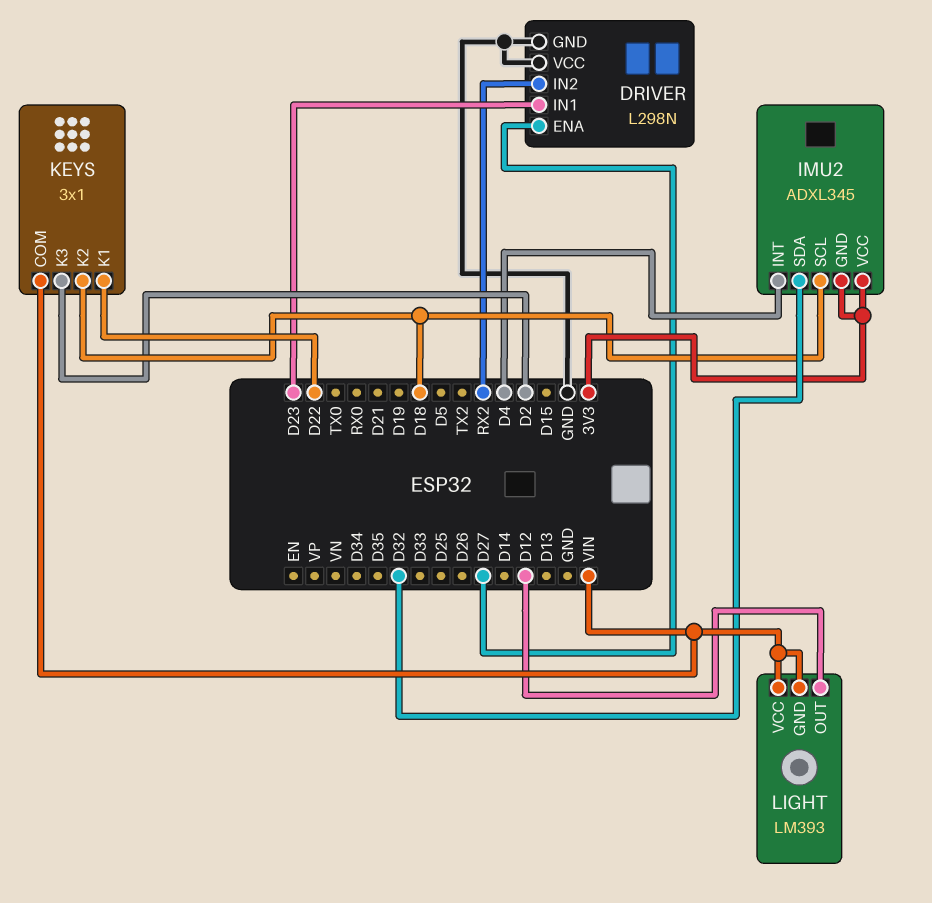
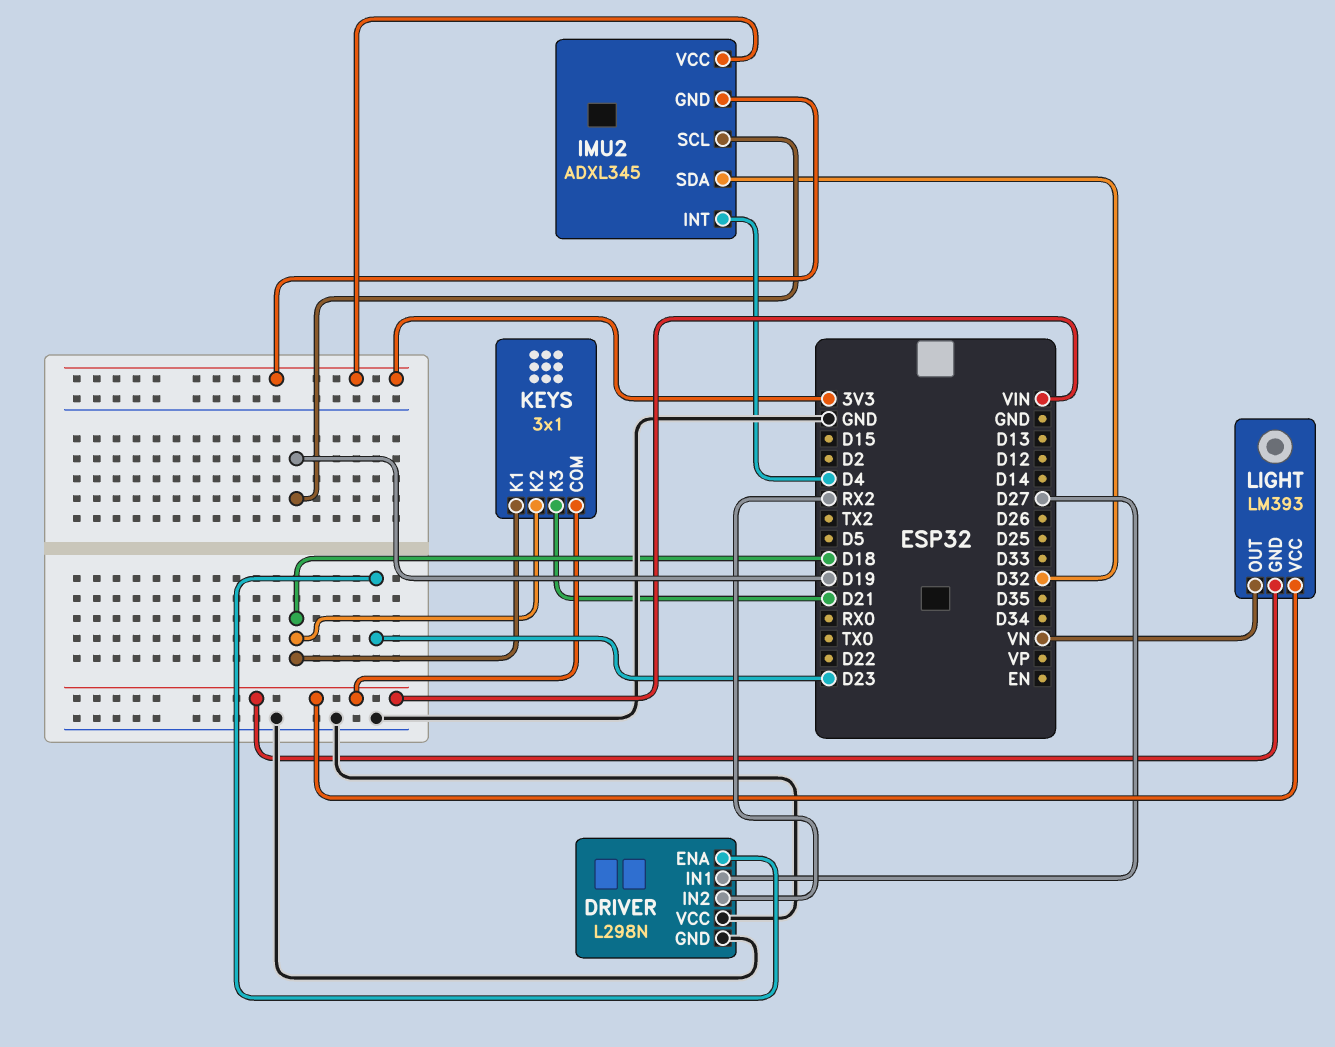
DRIVER pin ENA: D27 -> D23
DRIVER pin IN1: D23 -> D27
IMU2 pin SCL: D18 -> D19
KEYS pin K1: D22 -> D18
KEYS pin K3: D2 -> D21
LIGHT pin OUT: D12 -> VN

